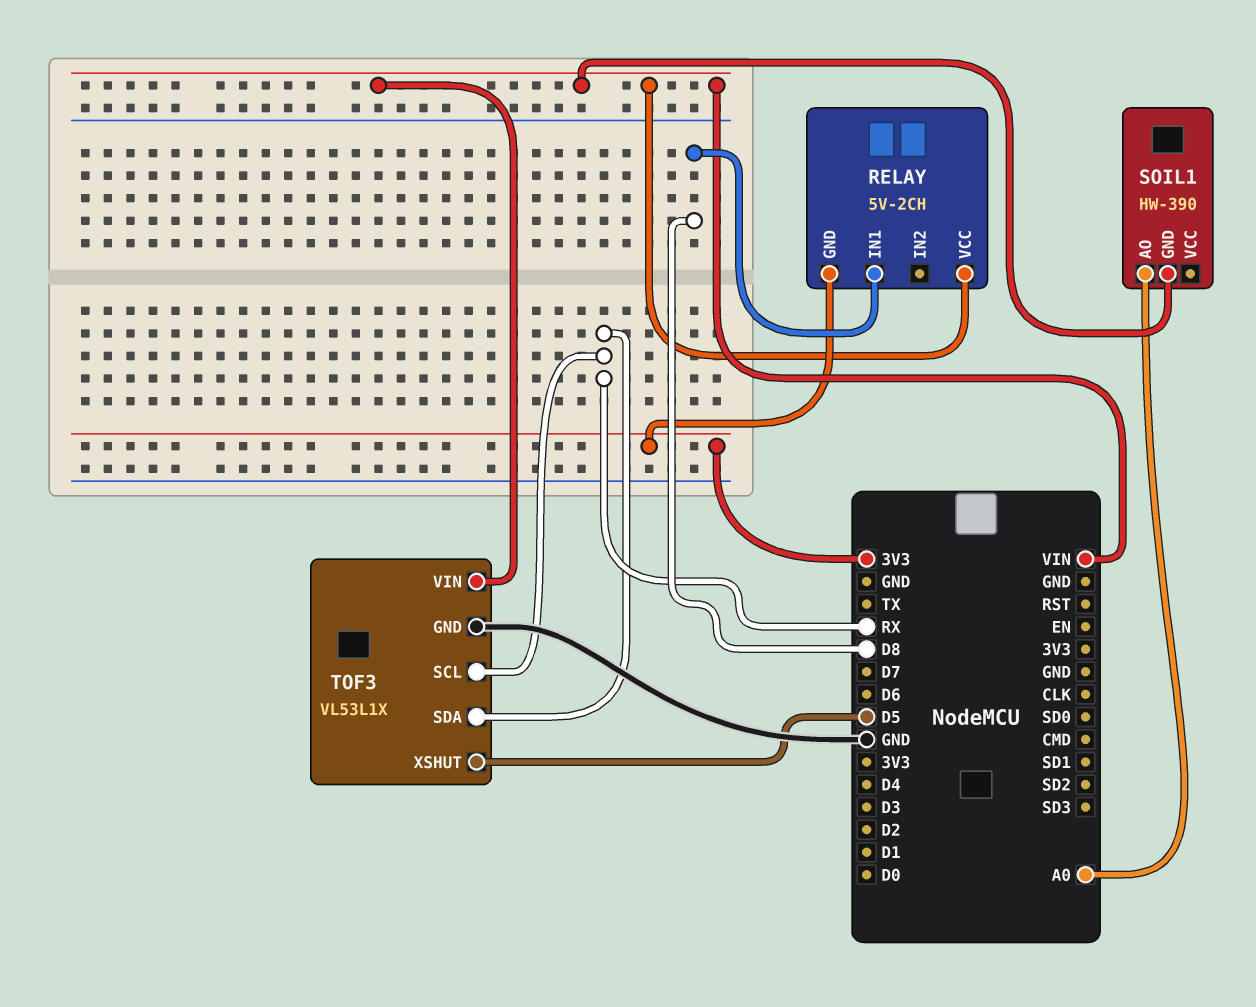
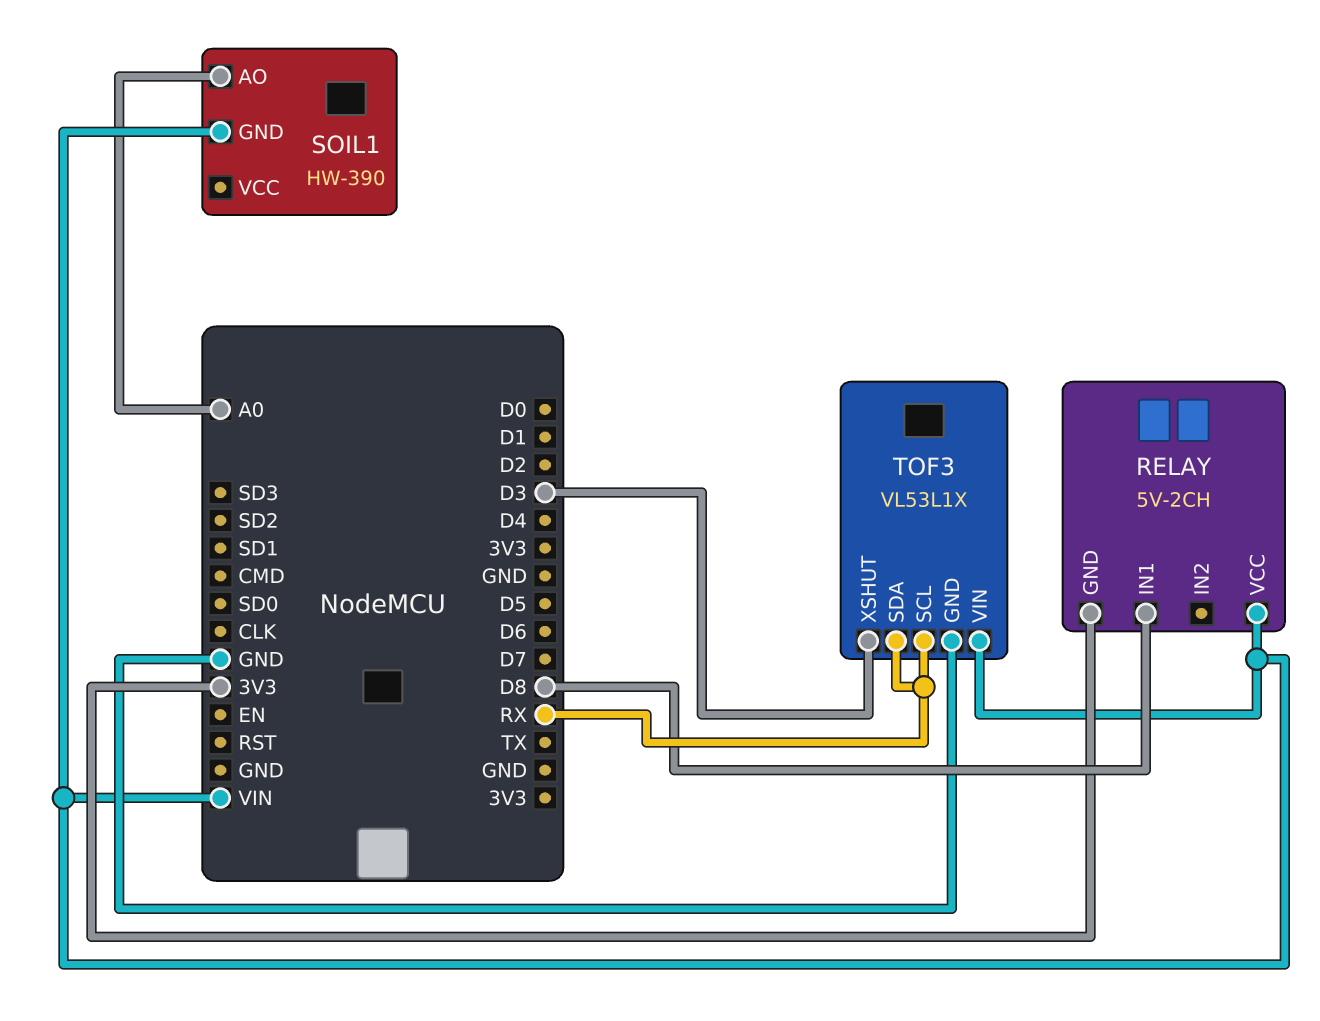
TOF3 pin XSHUT: D5 -> D3

